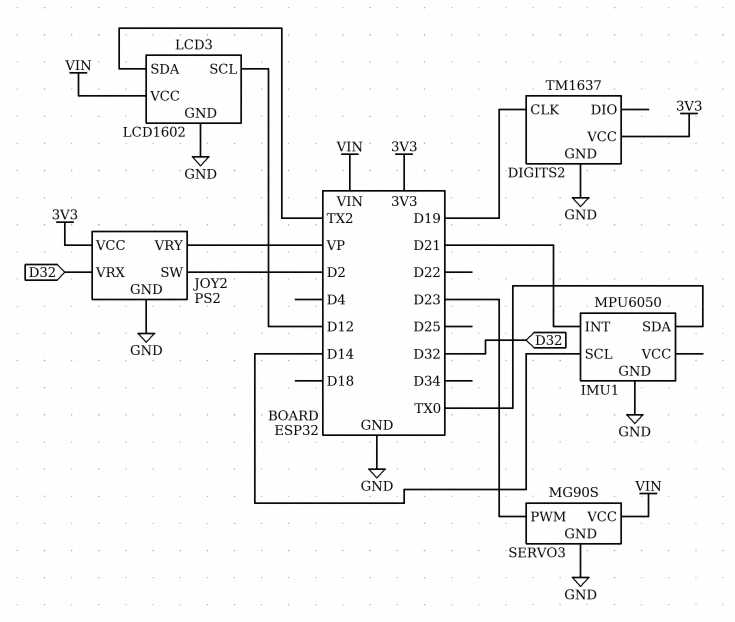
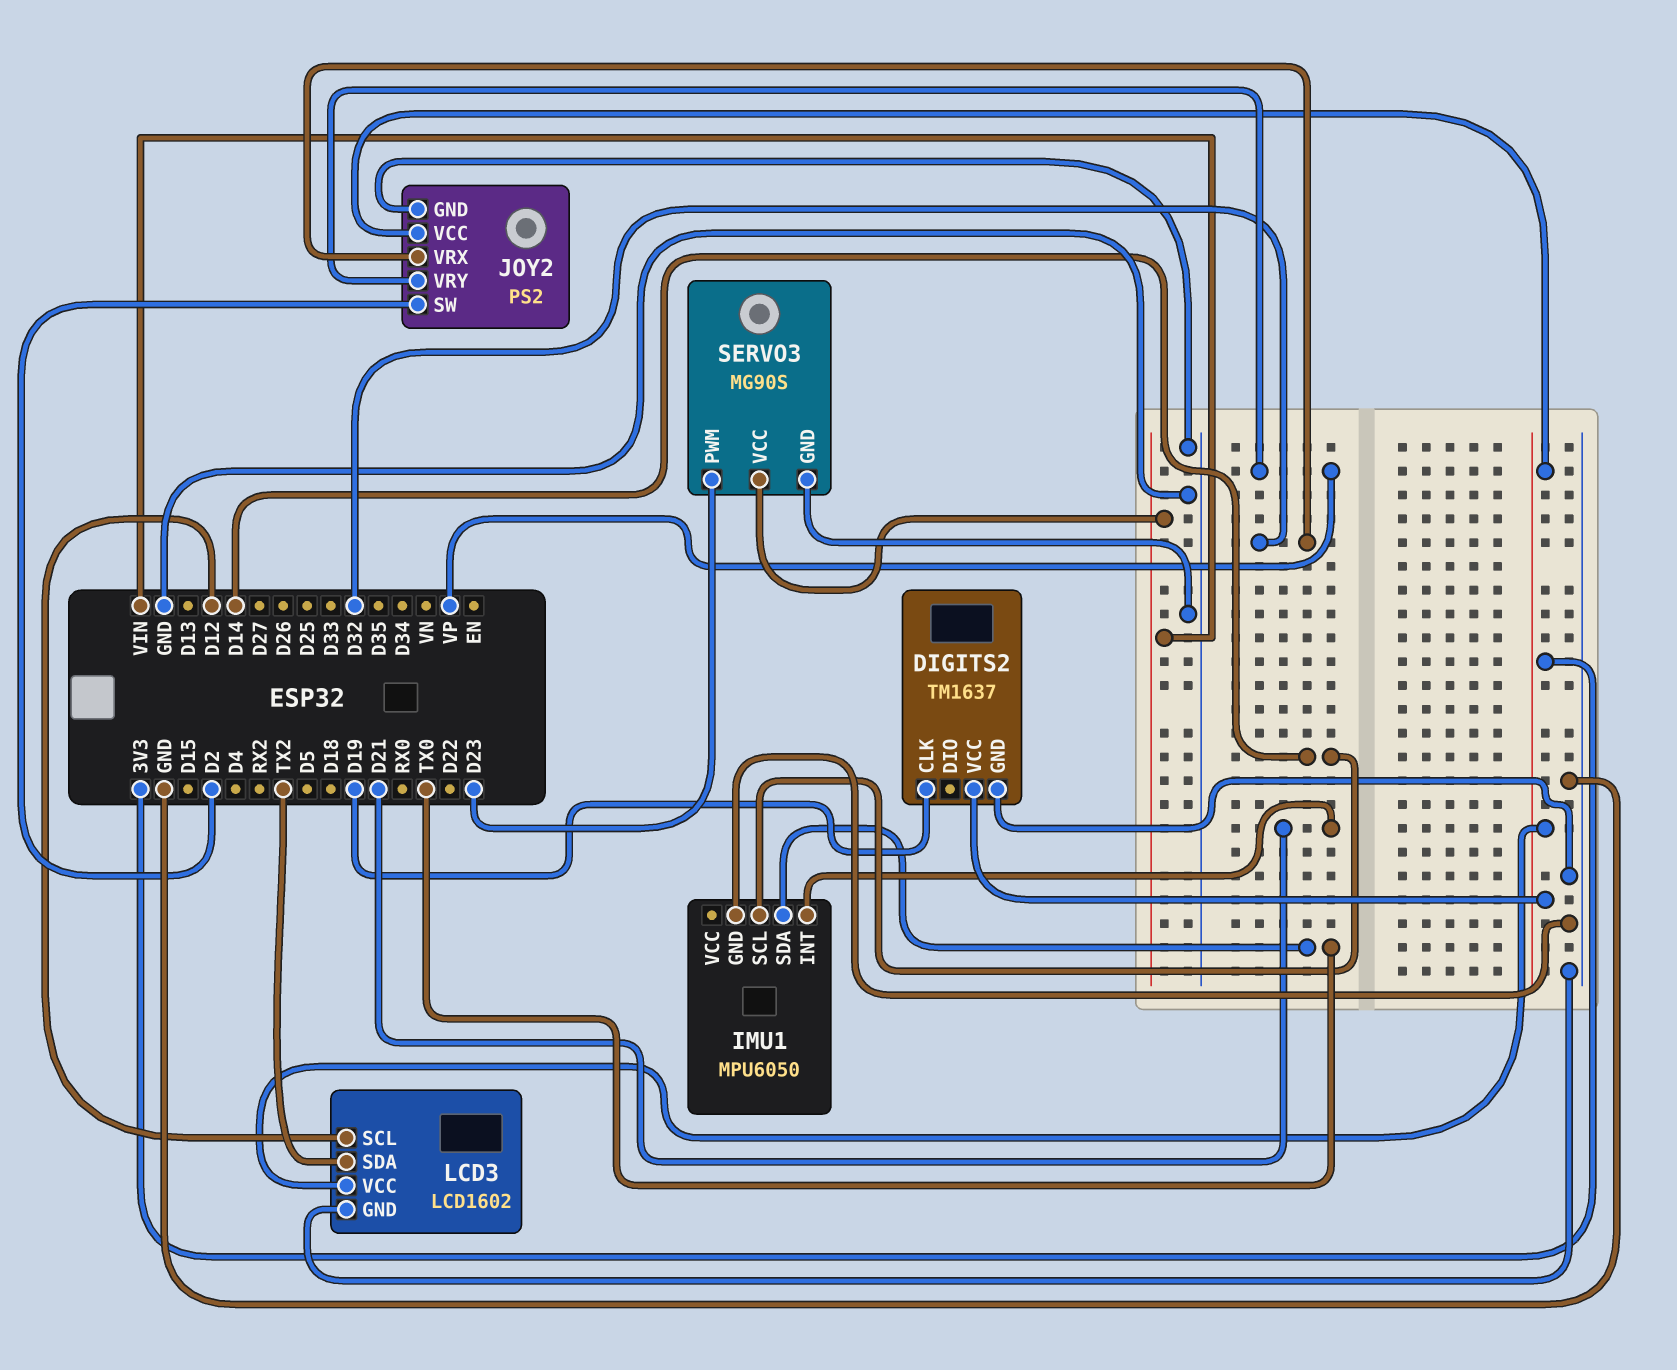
LCD3 pin VCC: VIN -> 3V3

